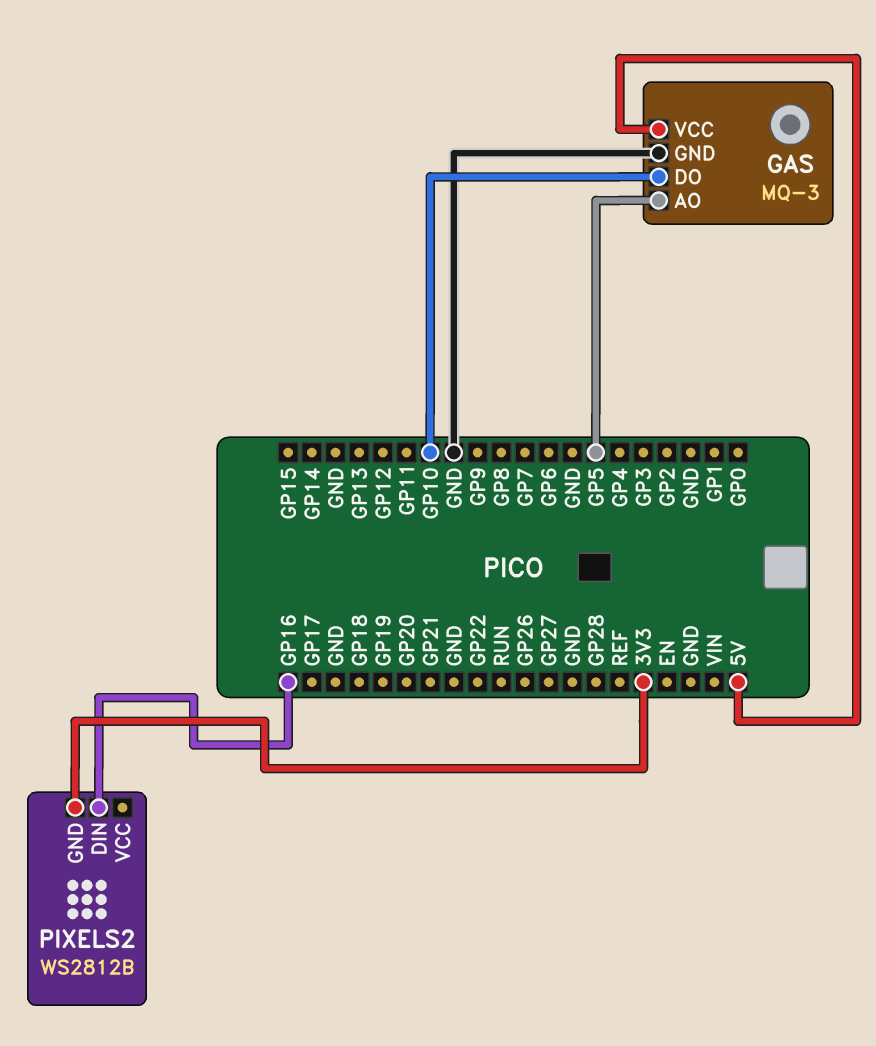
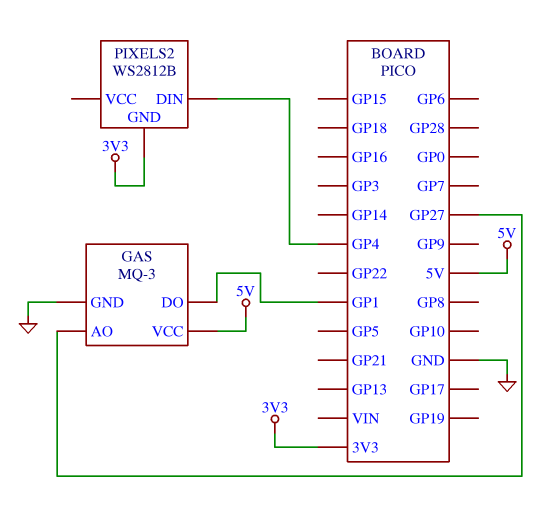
GAS pin AO: GP5 -> GP27
GAS pin DO: GP10 -> GP1
PIXELS2 pin DIN: GP16 -> GP4

